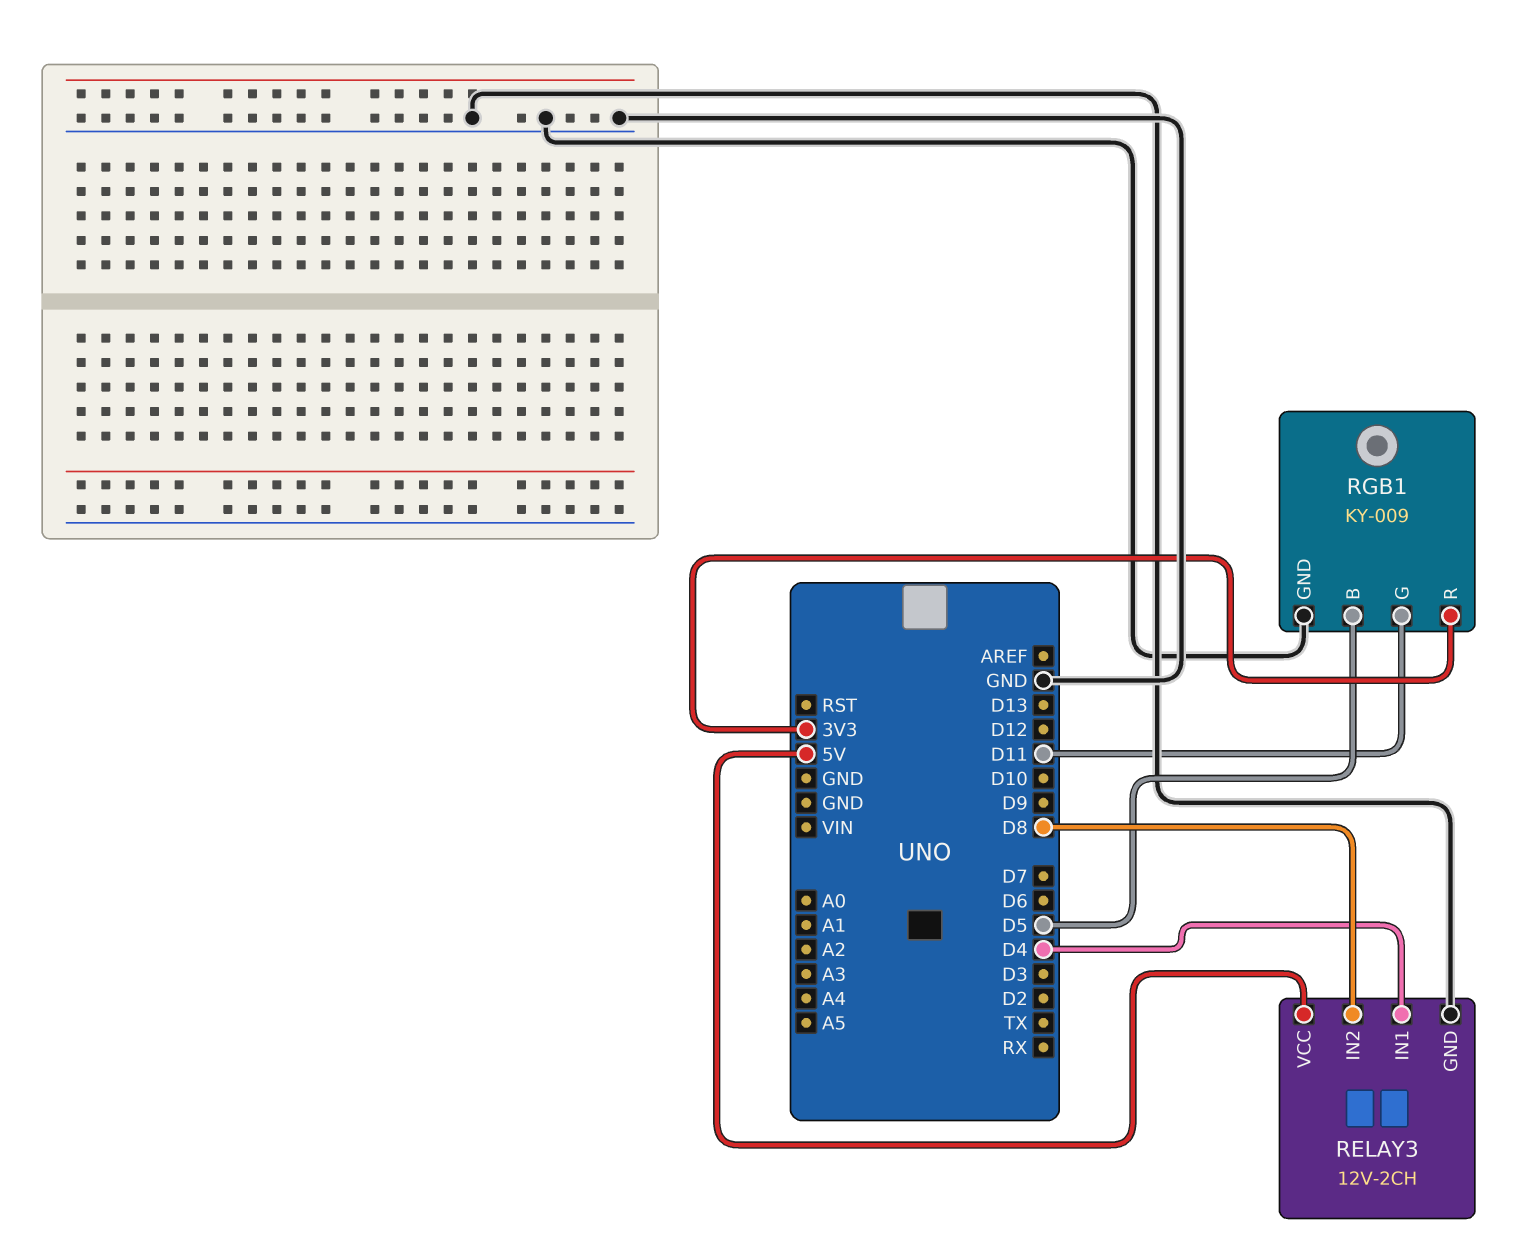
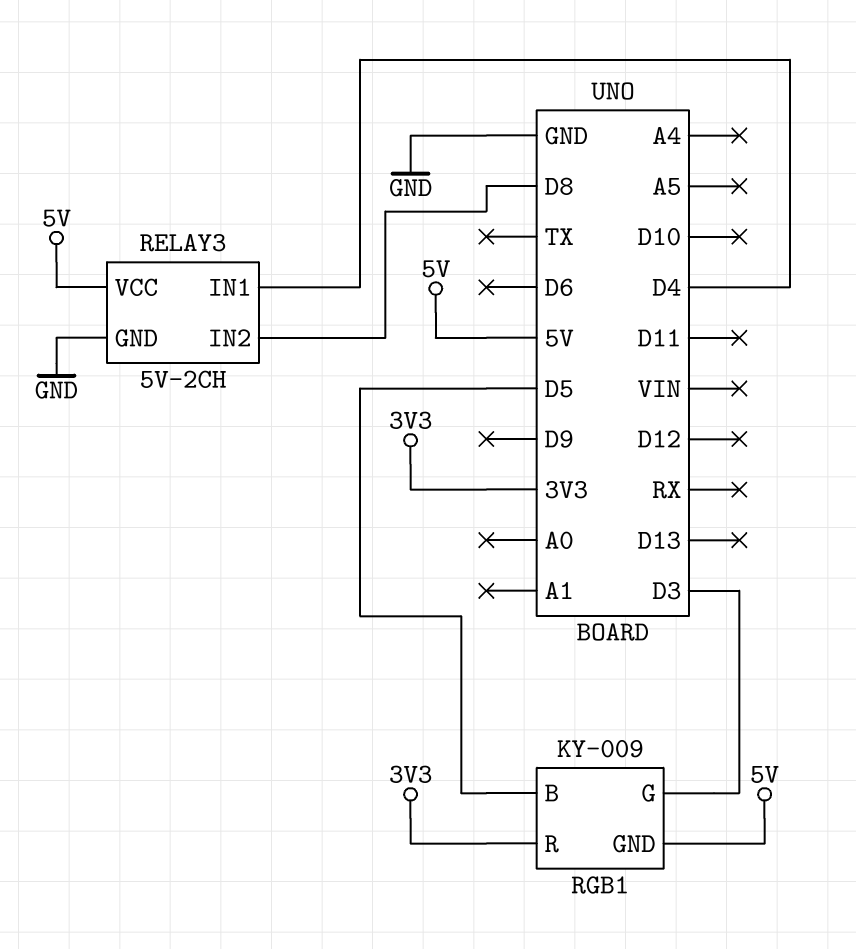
RELAY3: 12V-2CH -> 5V-2CH
RGB1 pin G: D11 -> D3
RGB1 pin GND: GND -> 5V

